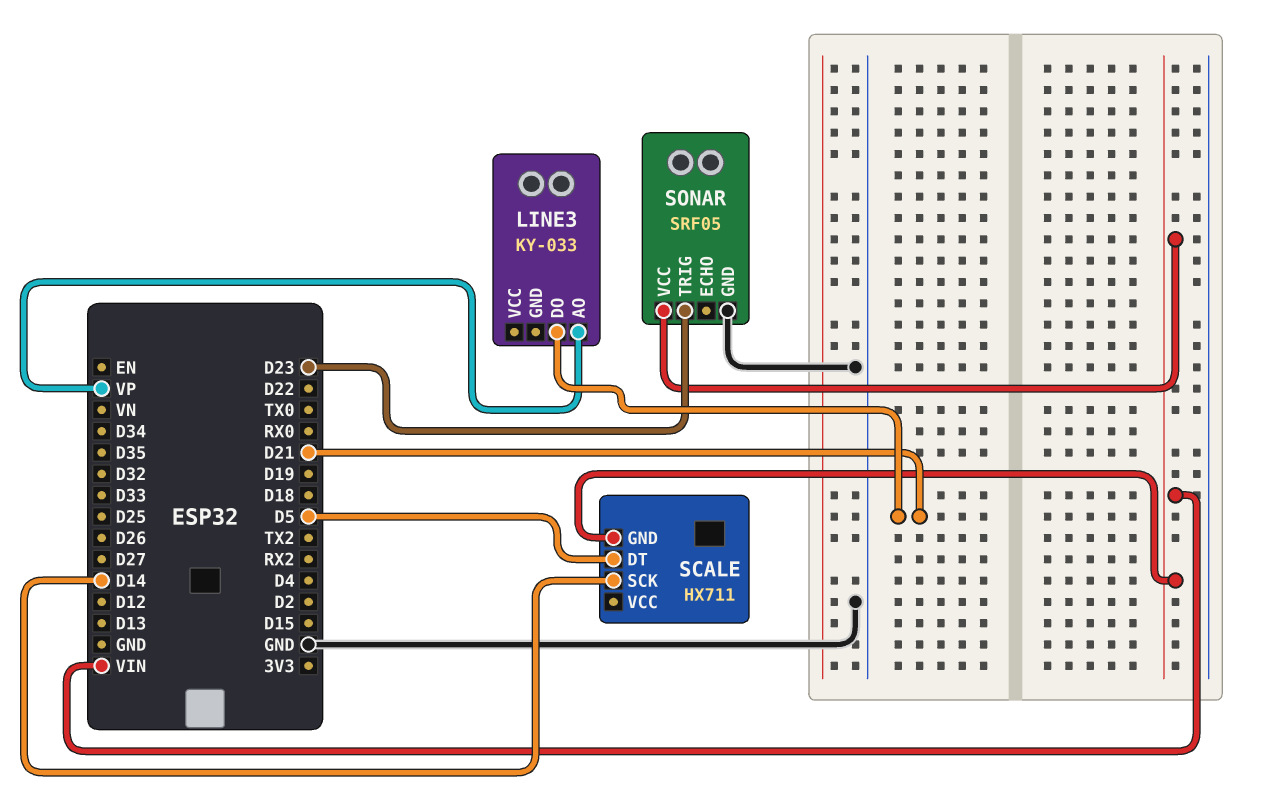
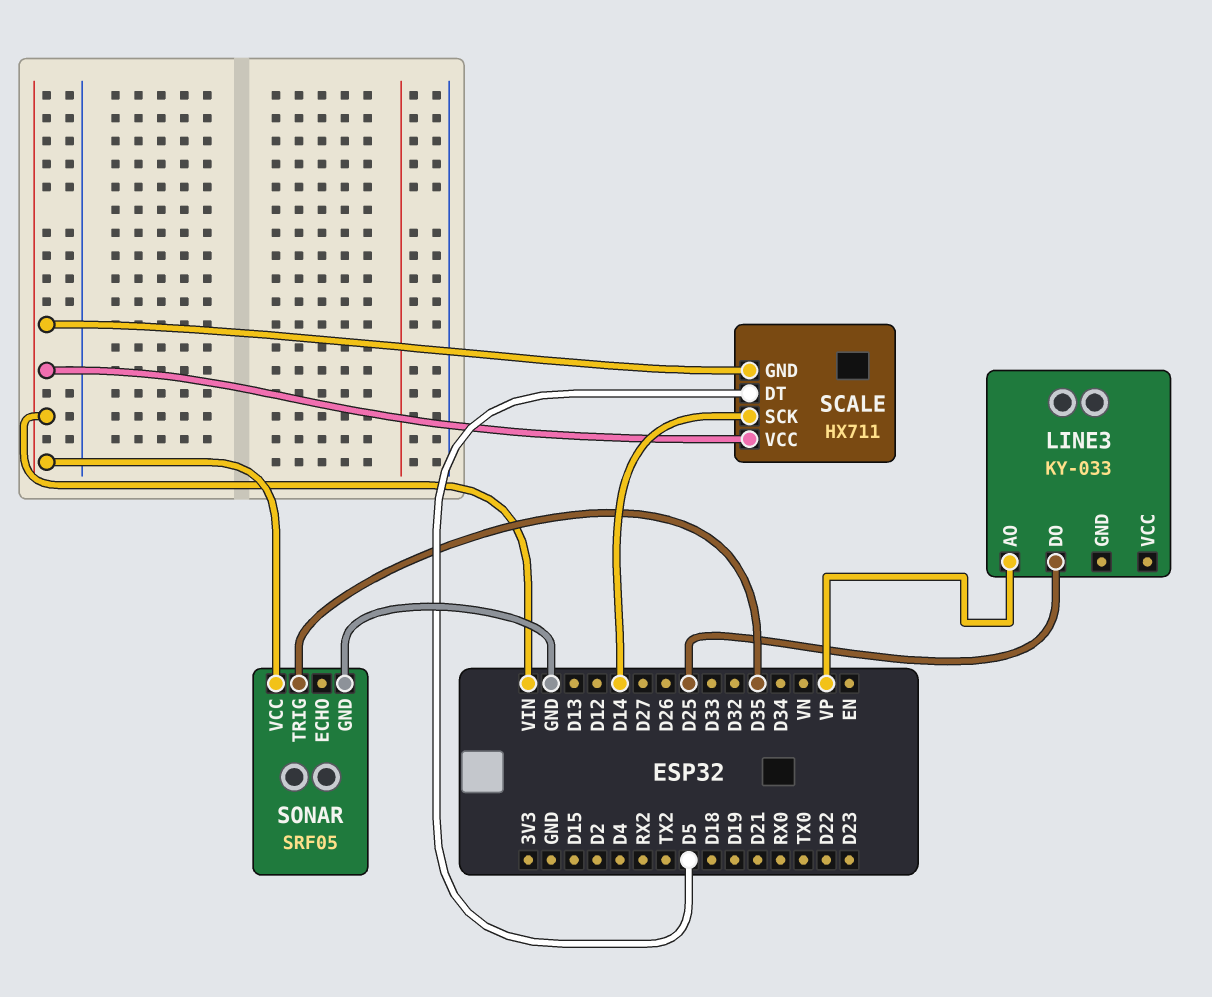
LINE3 pin DO: D21 -> D25
SCALE pin VCC: none -> VIN
SONAR pin TRIG: D23 -> D35

